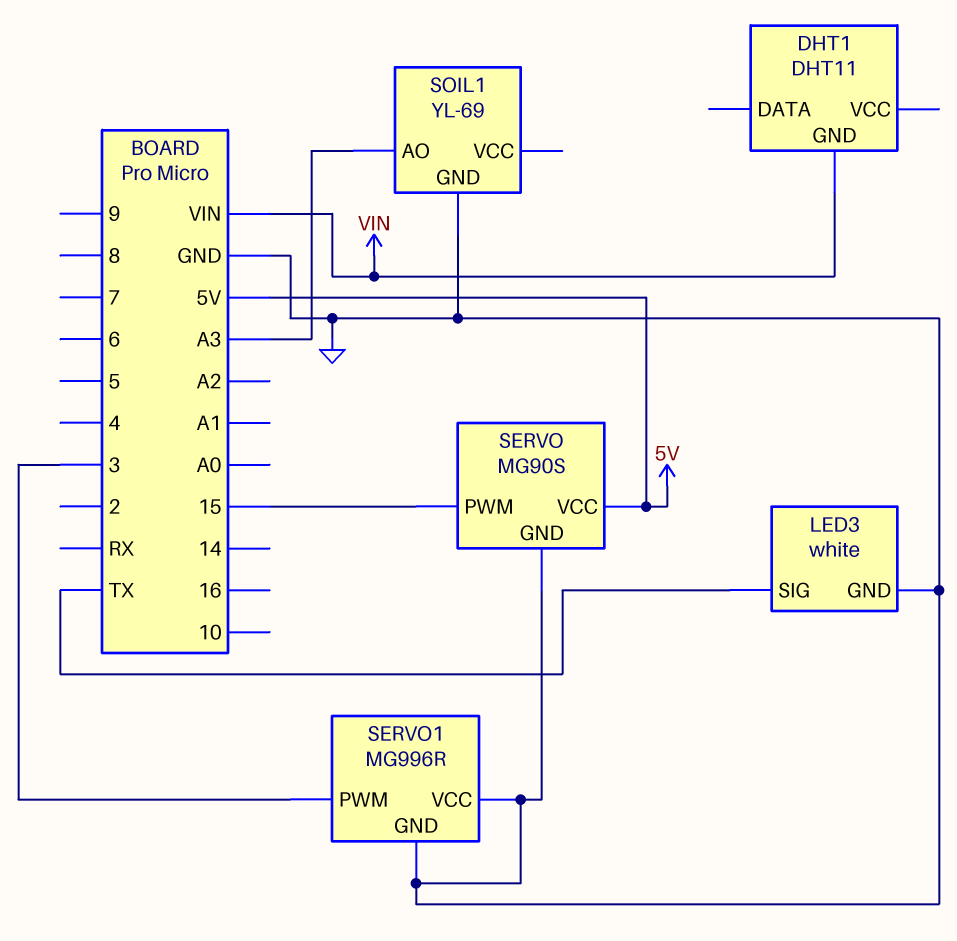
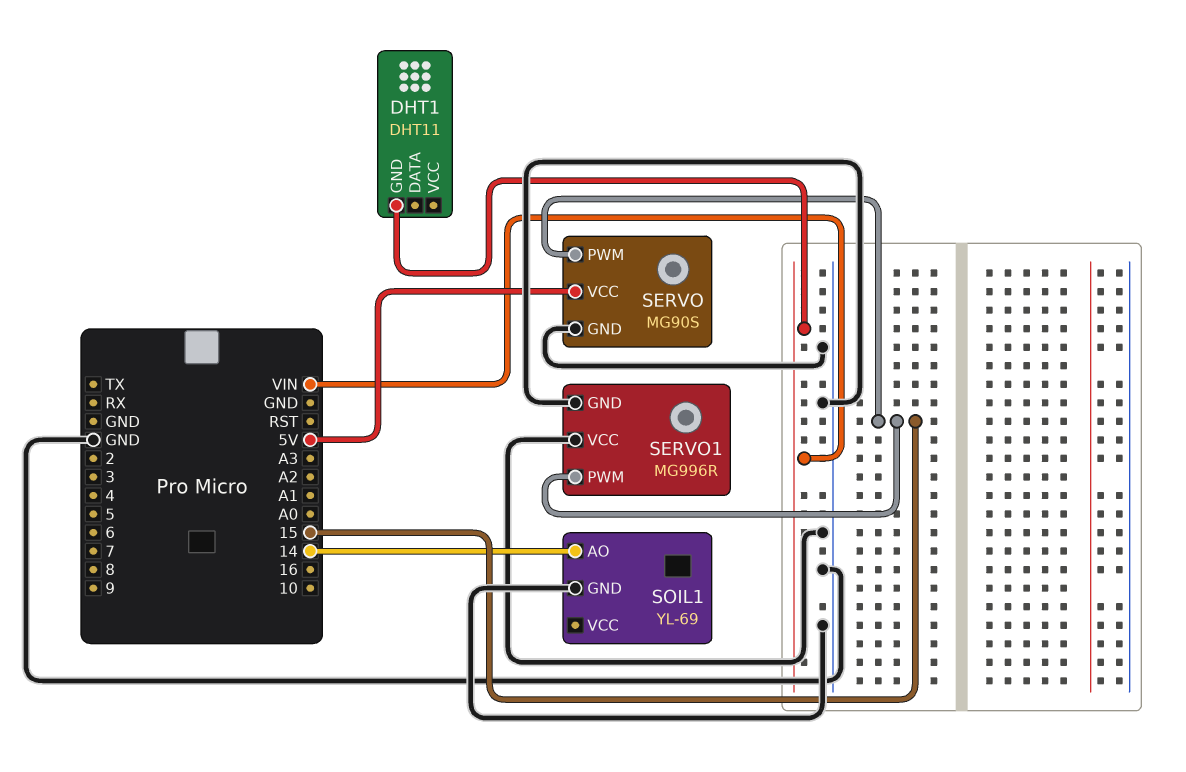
LED3: white -> none
LED3 pin GND: GND -> none
LED3 pin SIG: TX -> none
SERVO1 pin PWM: 3 -> 15
SOIL1 pin AO: A3 -> 14

